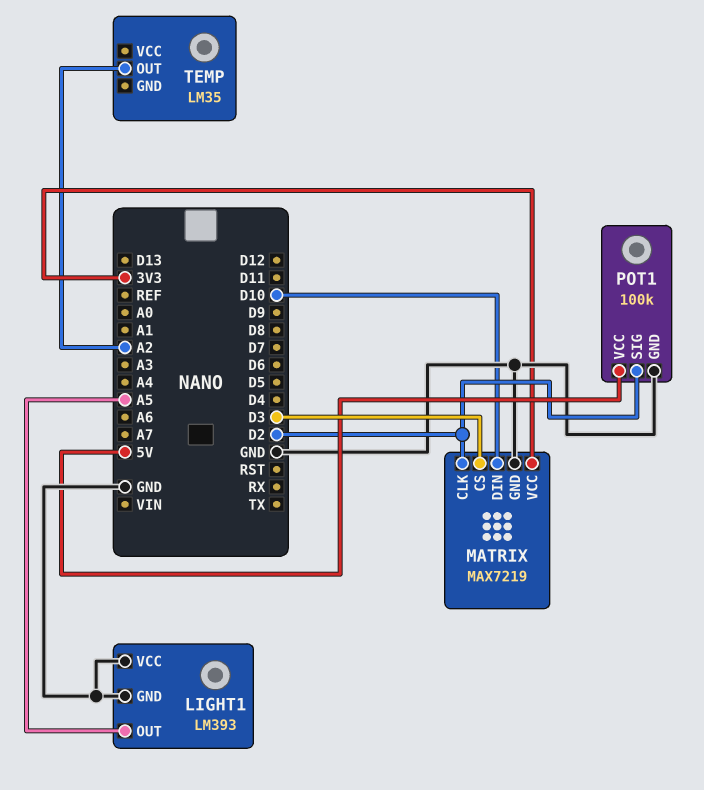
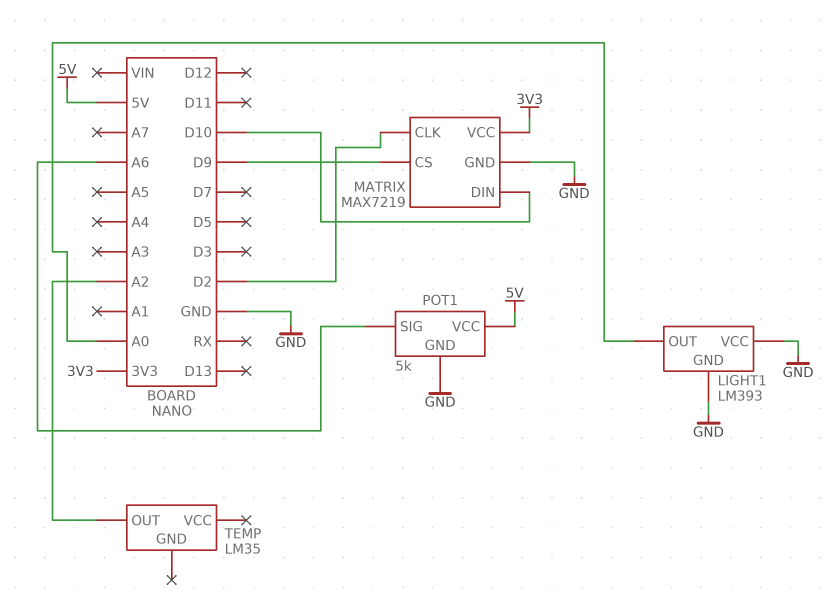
LIGHT1 pin OUT: A5 -> A0
MATRIX pin CS: D3 -> D9
POT1: 100k -> 5k
POT1 pin SIG: D2 -> A6

